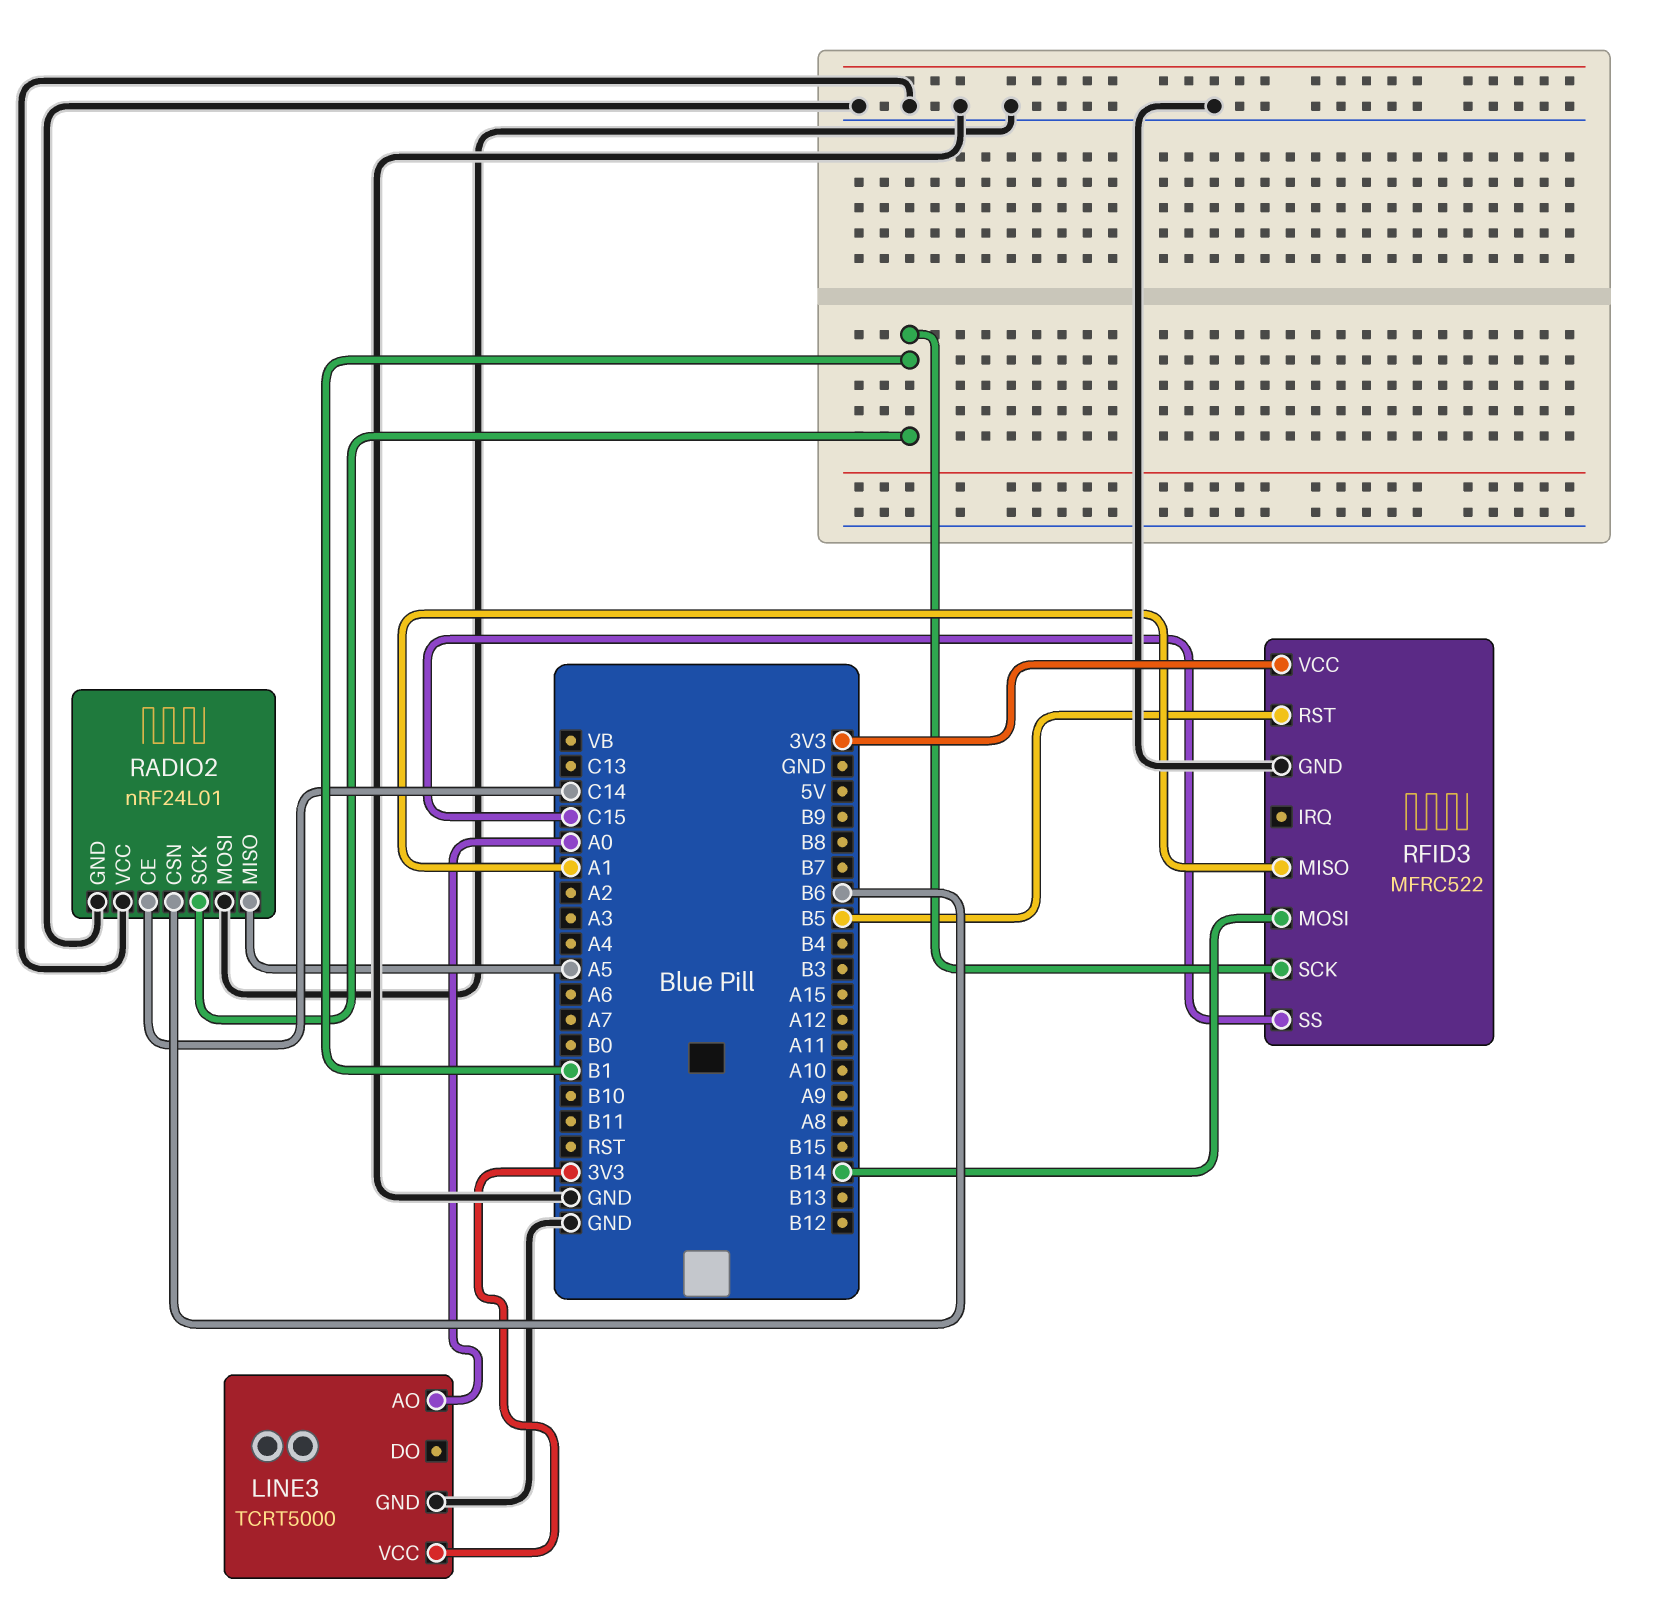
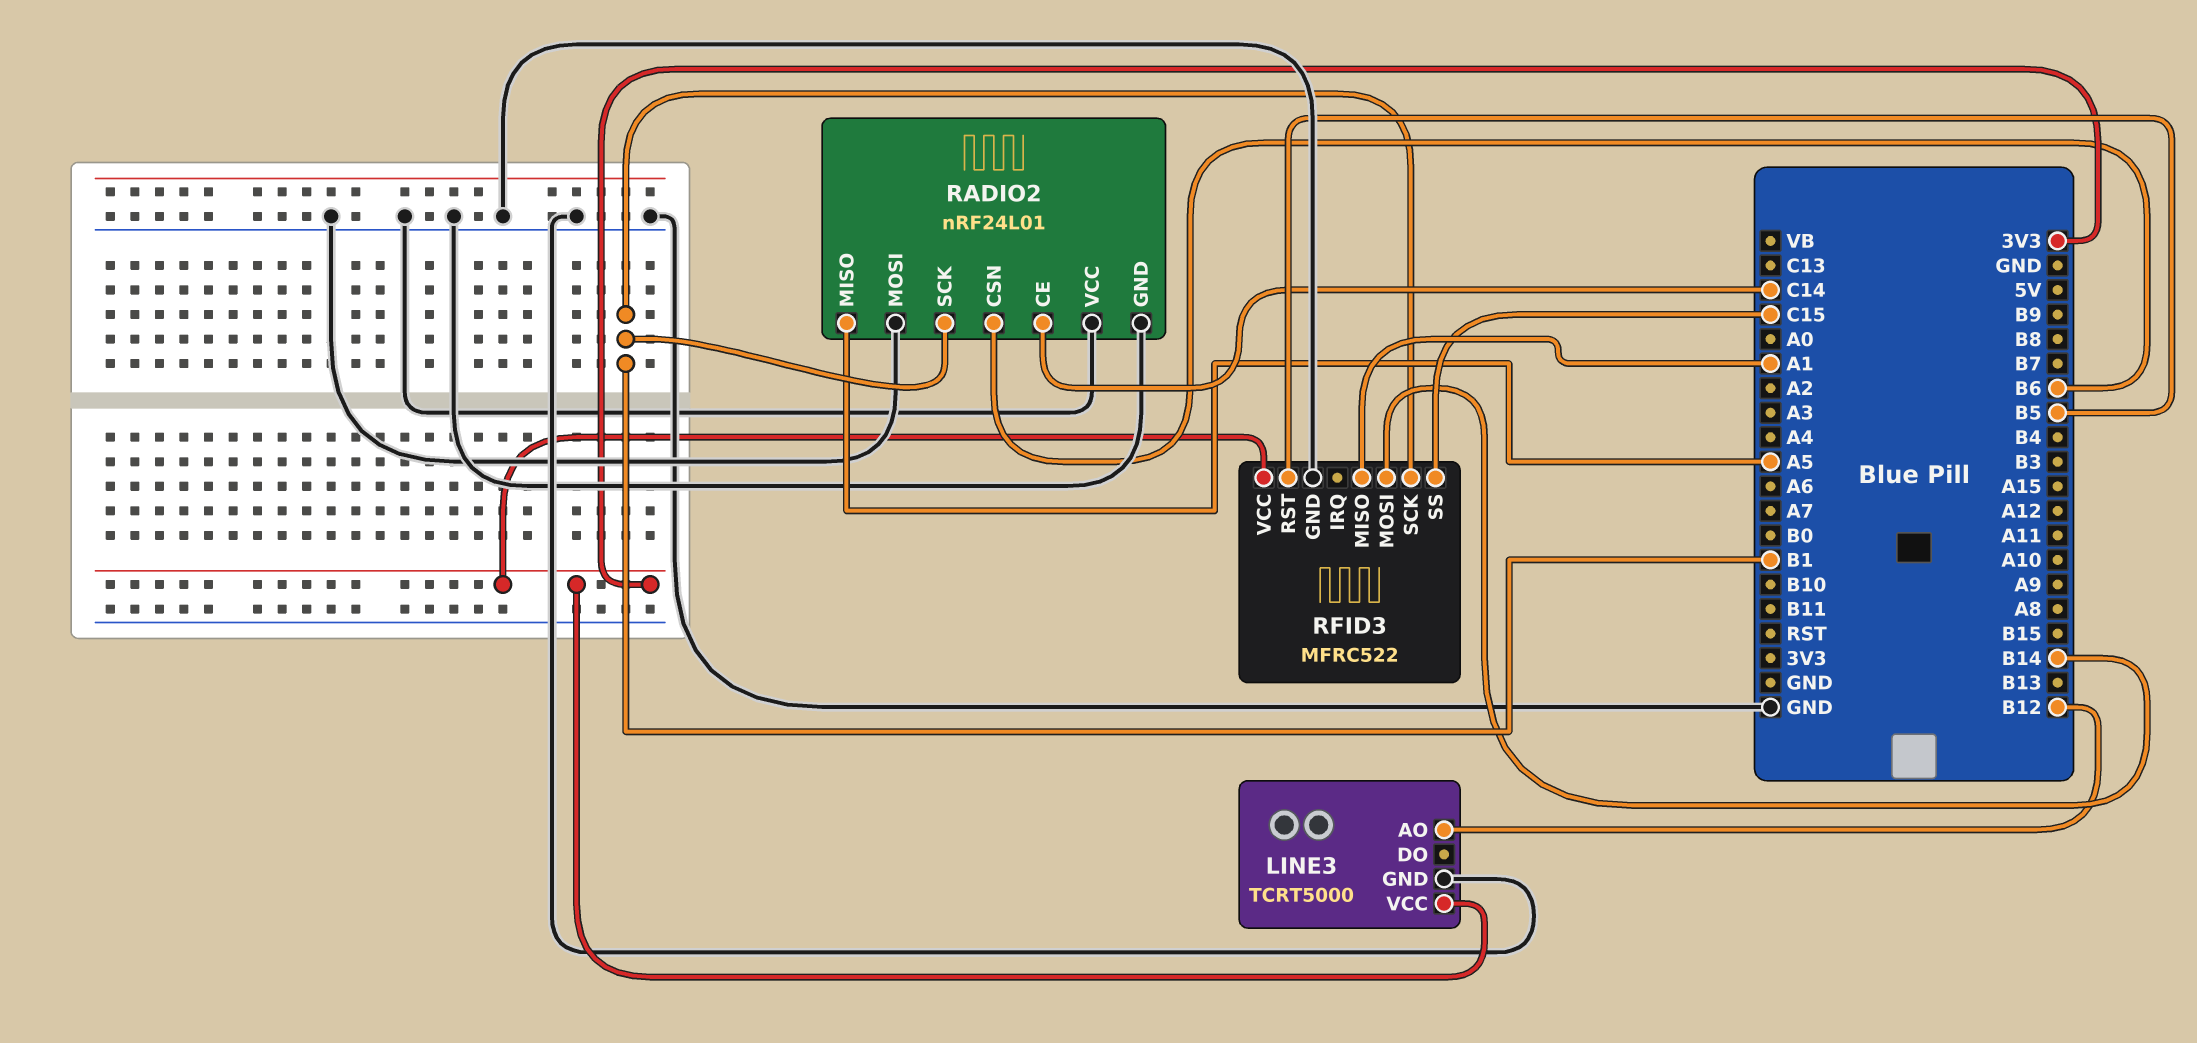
LINE3 pin AO: A0 -> B12

